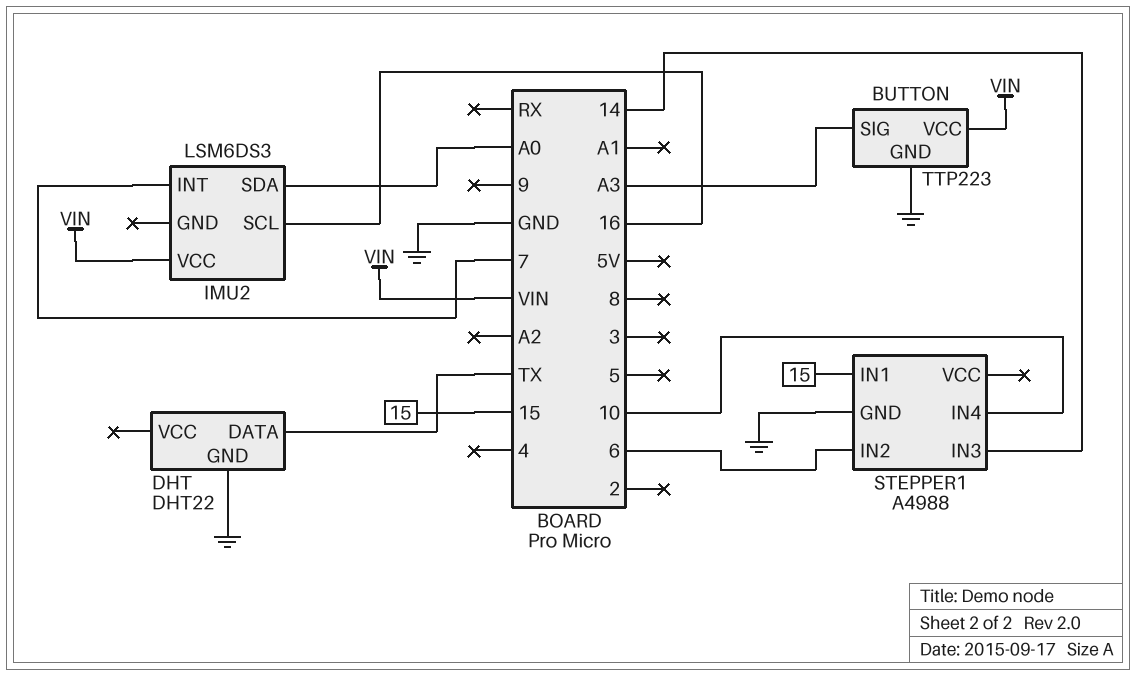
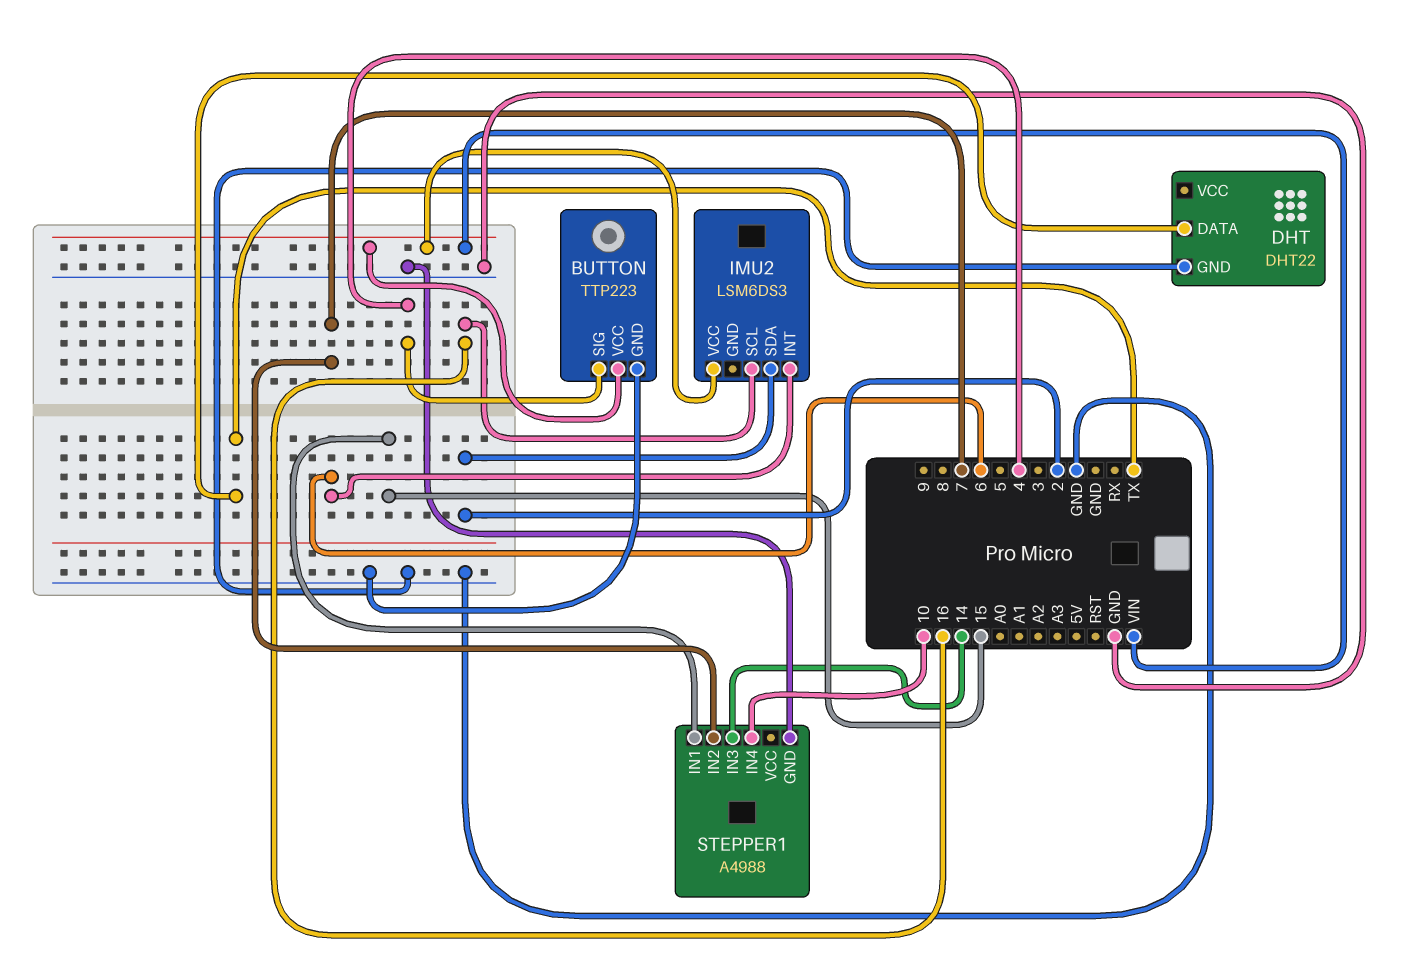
BUTTON pin SIG: A3 -> 4
IMU2 pin INT: 7 -> 6
IMU2 pin SDA: A0 -> 2
STEPPER1 pin IN2: 6 -> 7

